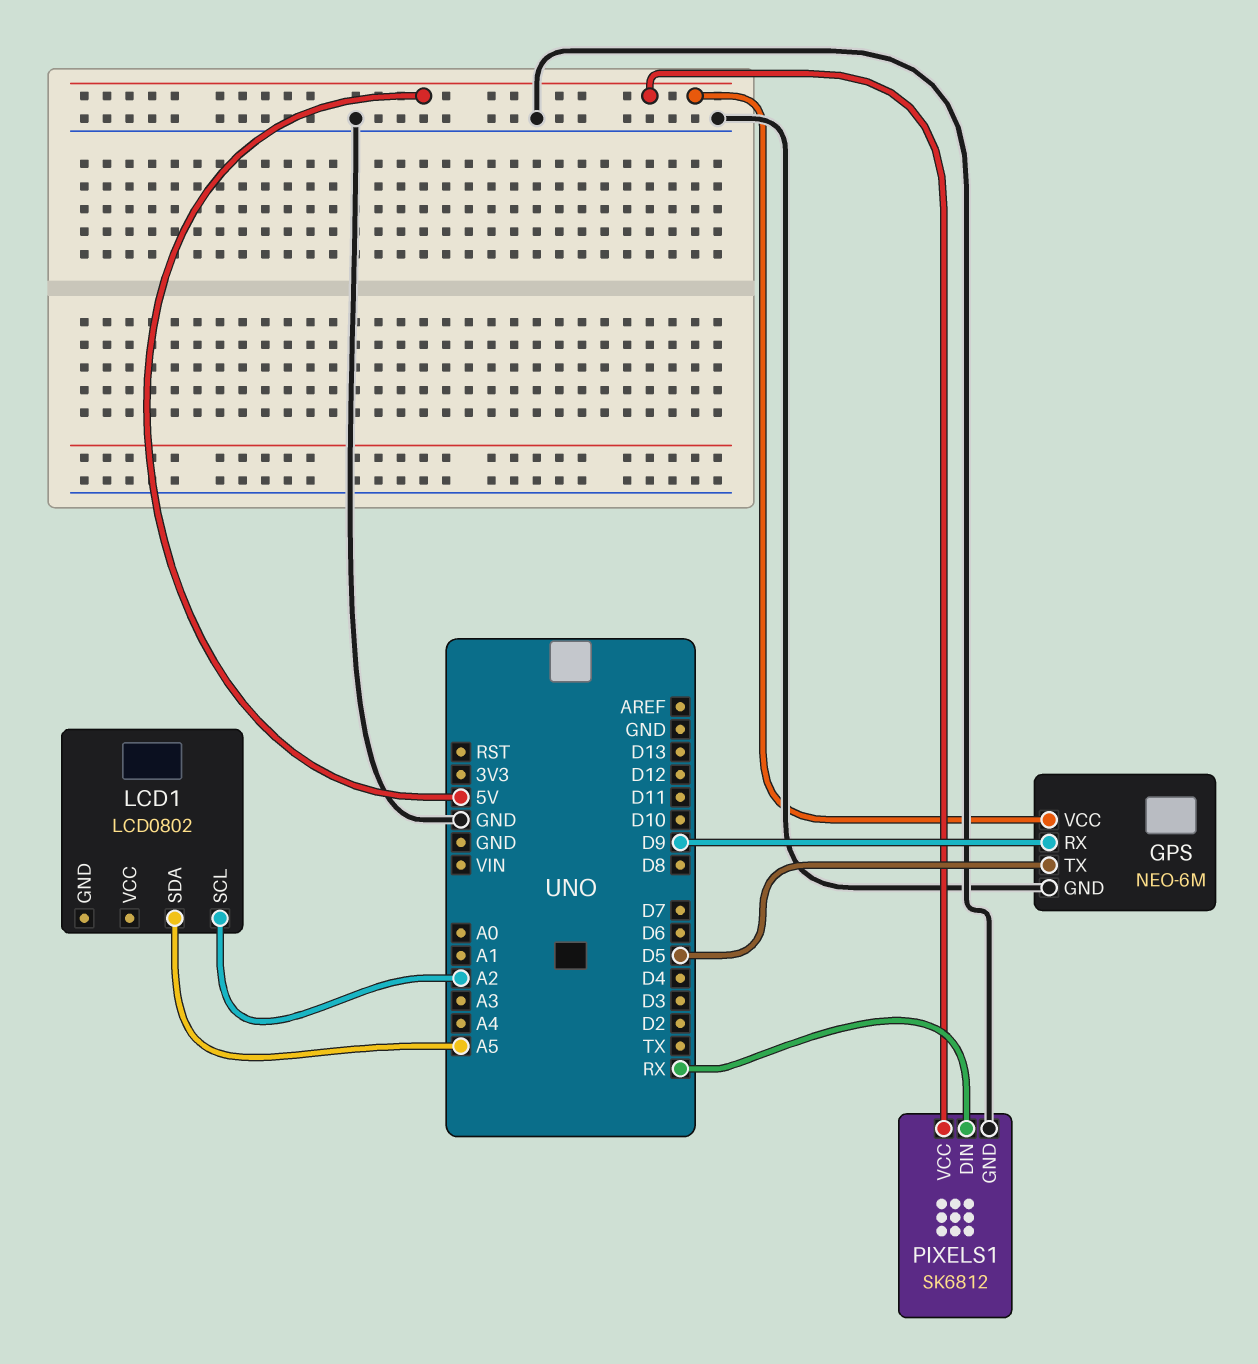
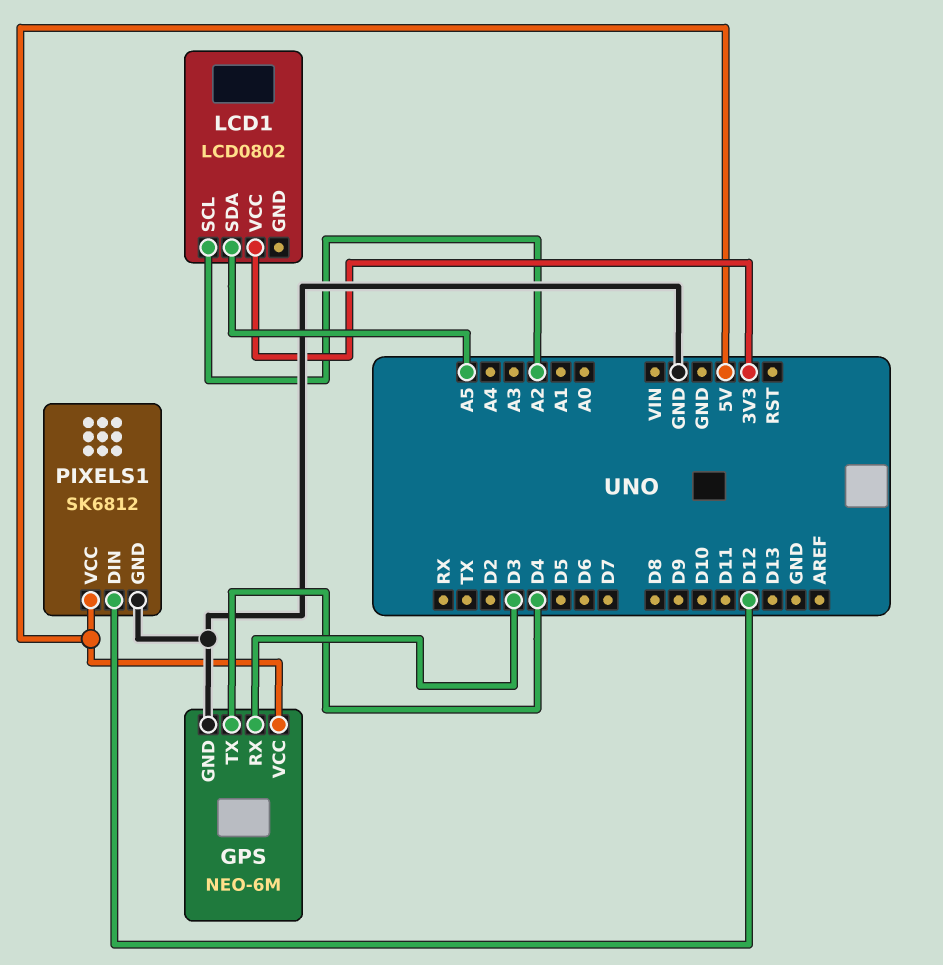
GPS pin RX: D9 -> D3
GPS pin TX: D5 -> D4
LCD1 pin VCC: none -> 3V3
PIXELS1 pin DIN: RX -> D12

